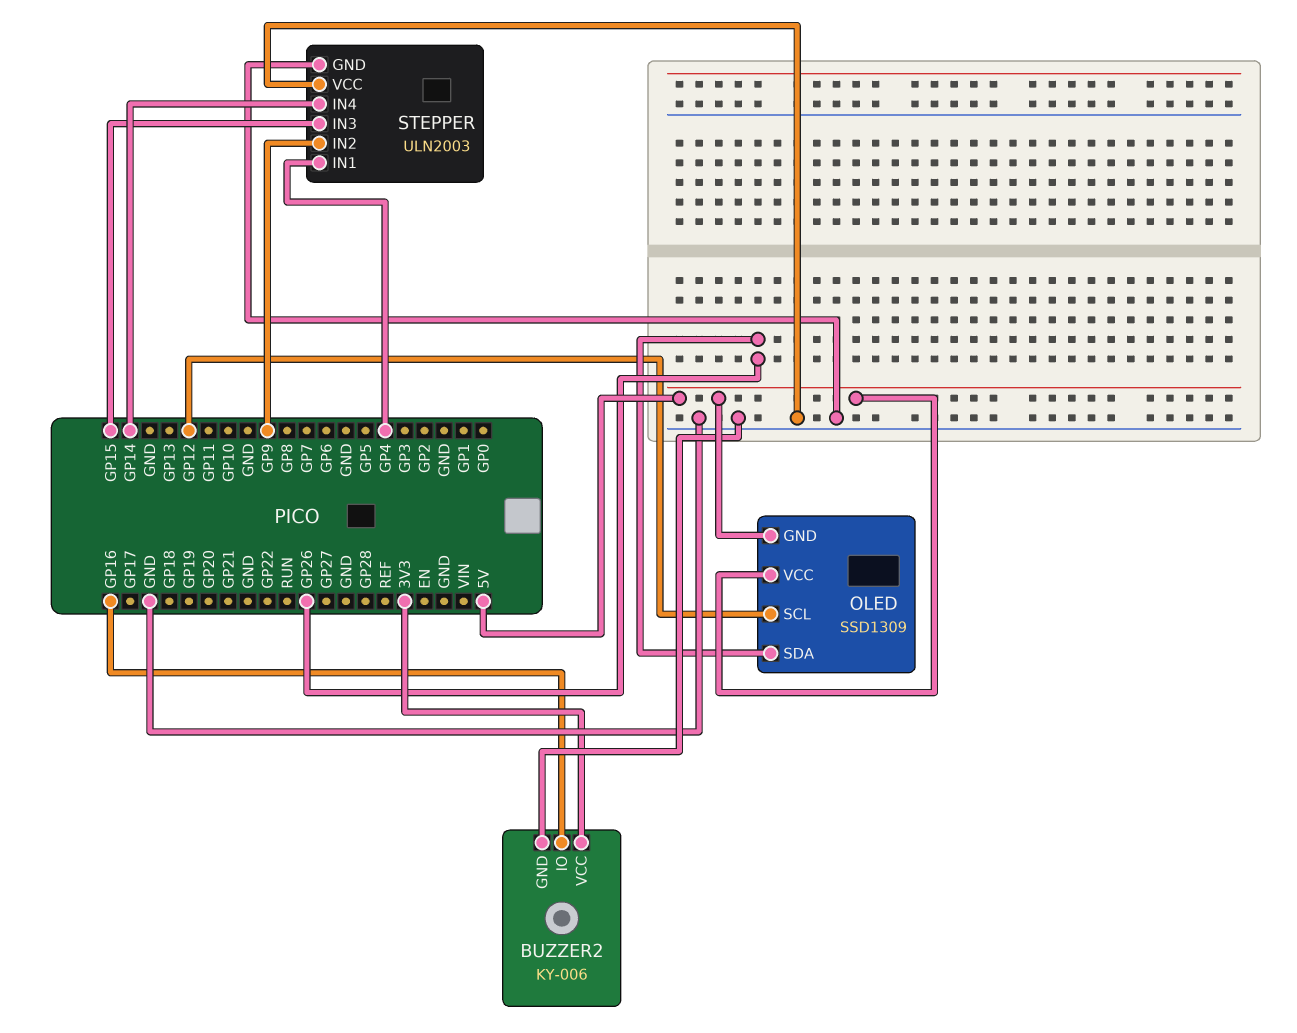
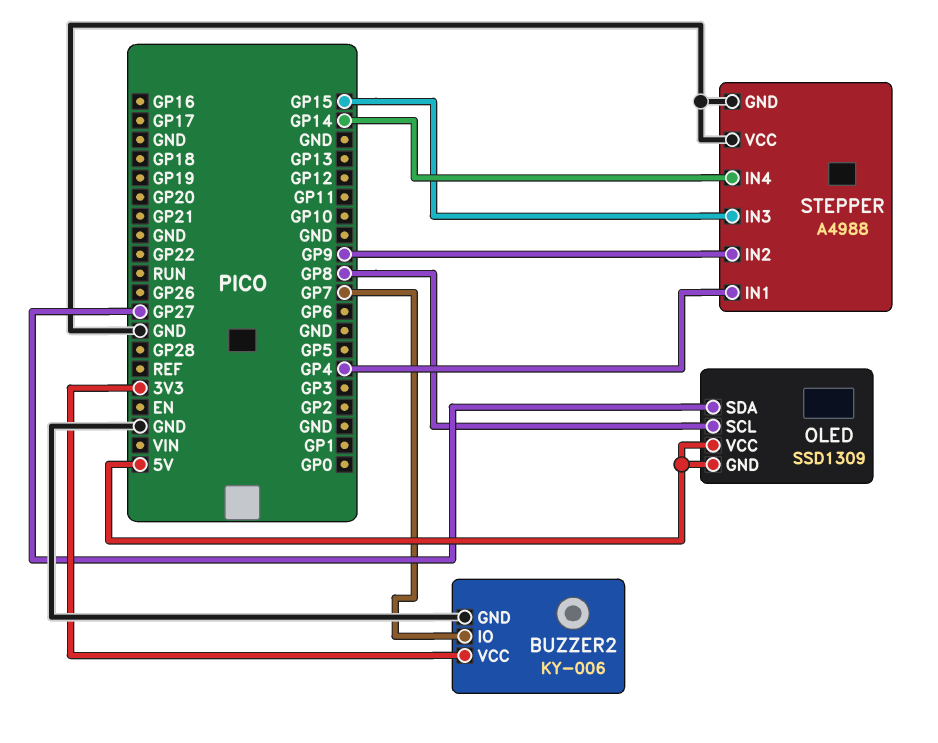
BUZZER2 pin IO: GP16 -> GP7
OLED pin SCL: GP12 -> GP8
OLED pin SDA: GP26 -> GP27
STEPPER: ULN2003 -> A4988

